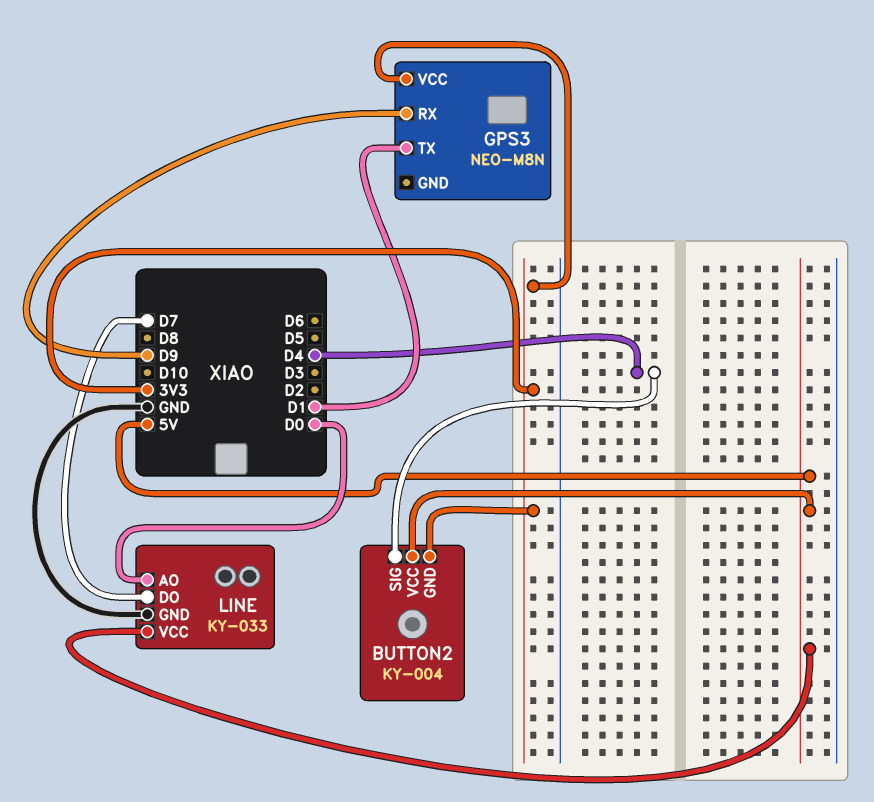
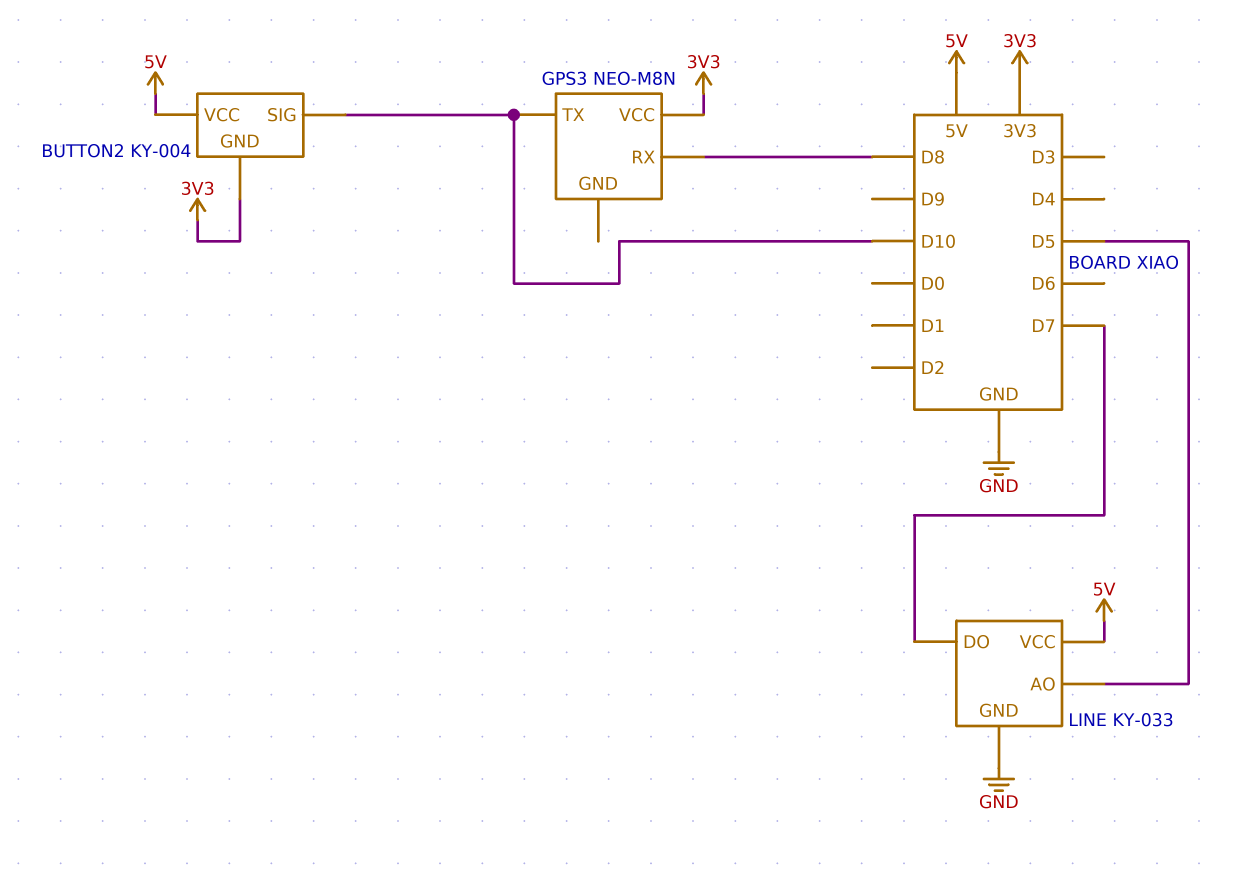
BUTTON2 pin SIG: D4 -> D10
GPS3 pin RX: D9 -> D8
GPS3 pin TX: D1 -> D10
LINE pin AO: D0 -> D5

